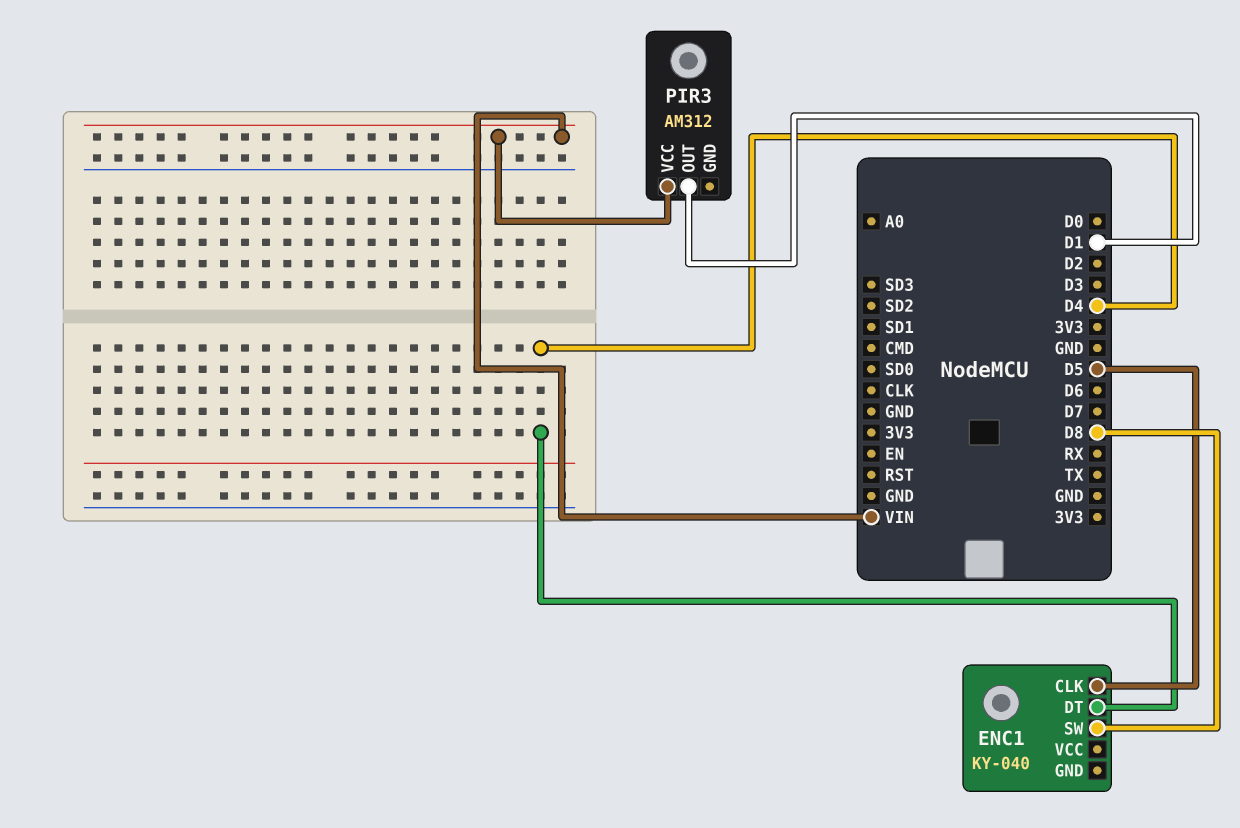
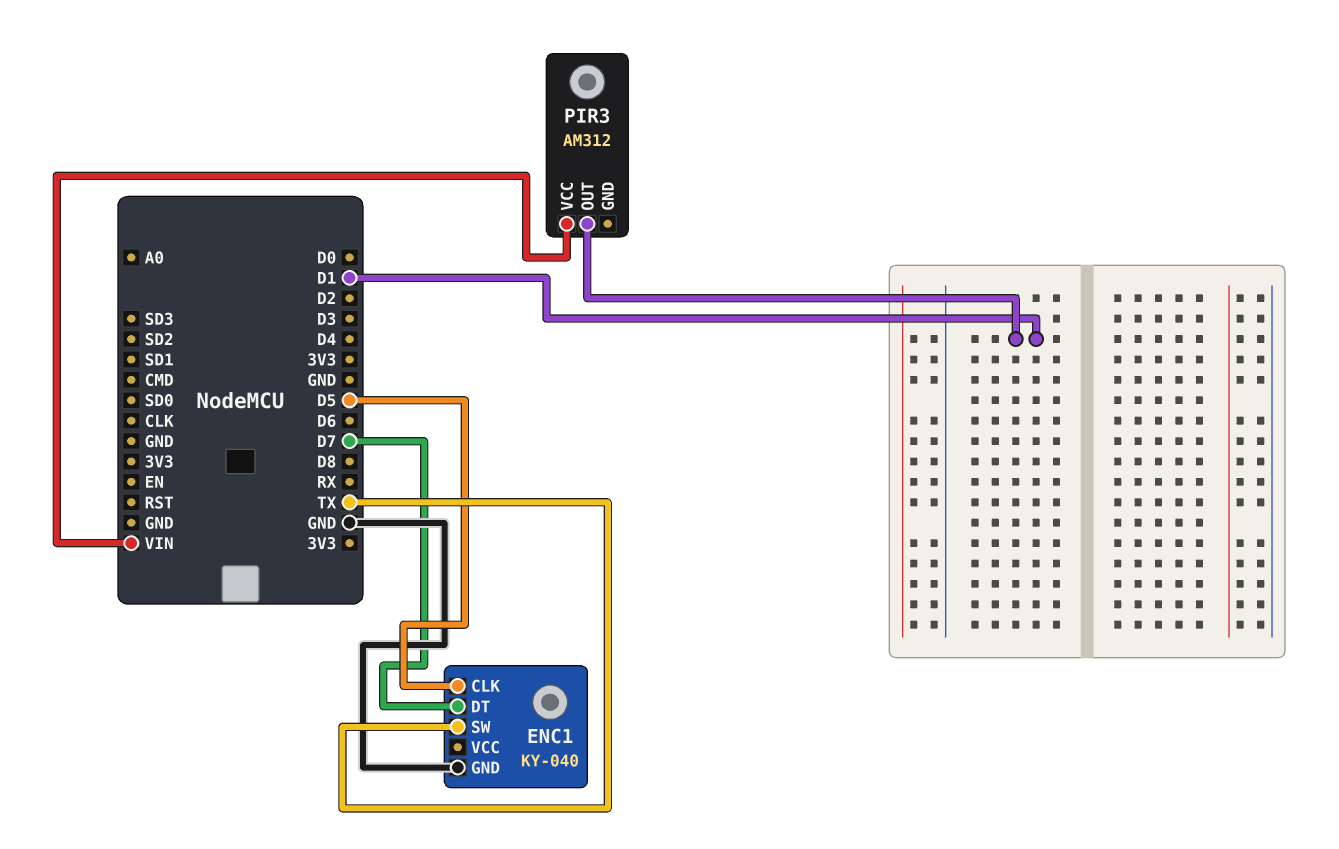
ENC1 pin DT: D4 -> D7
ENC1 pin GND: none -> GND
ENC1 pin SW: D8 -> TX

